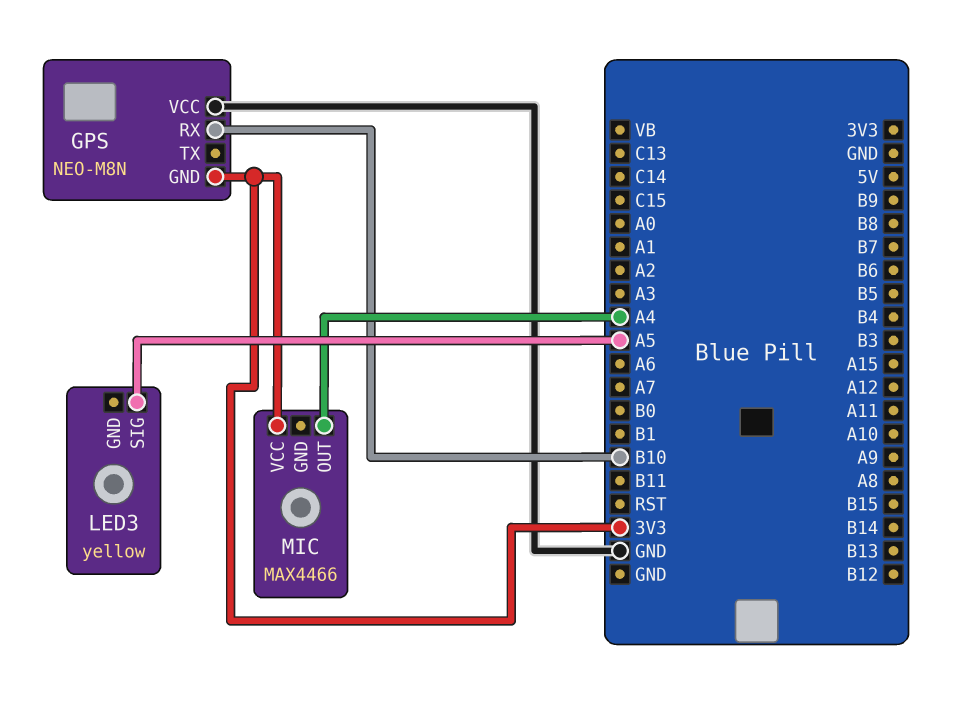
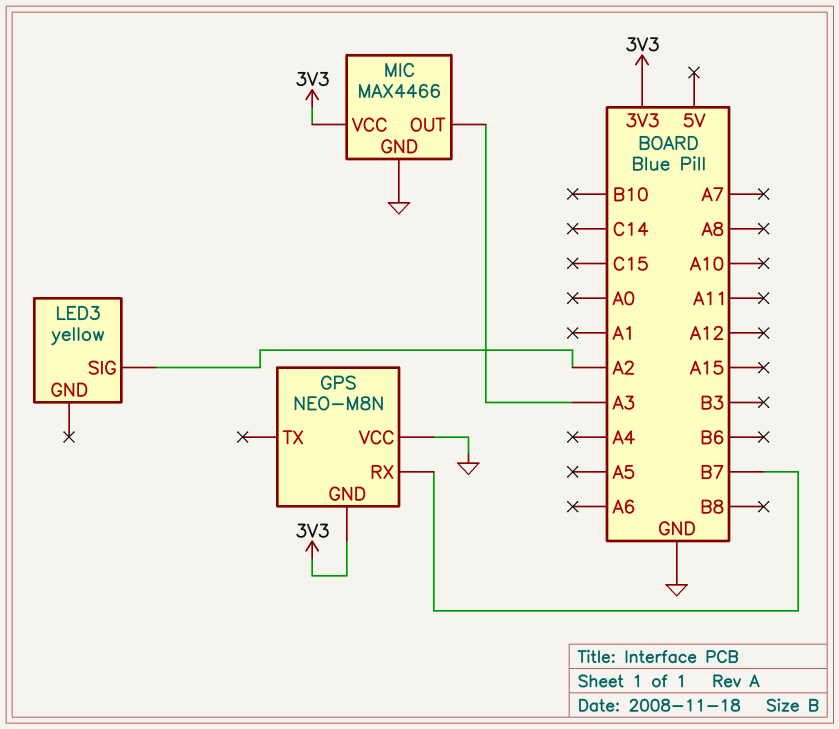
GPS pin RX: B10 -> B7
LED3 pin SIG: A5 -> A2
MIC pin GND: none -> GND
MIC pin OUT: A4 -> A3

